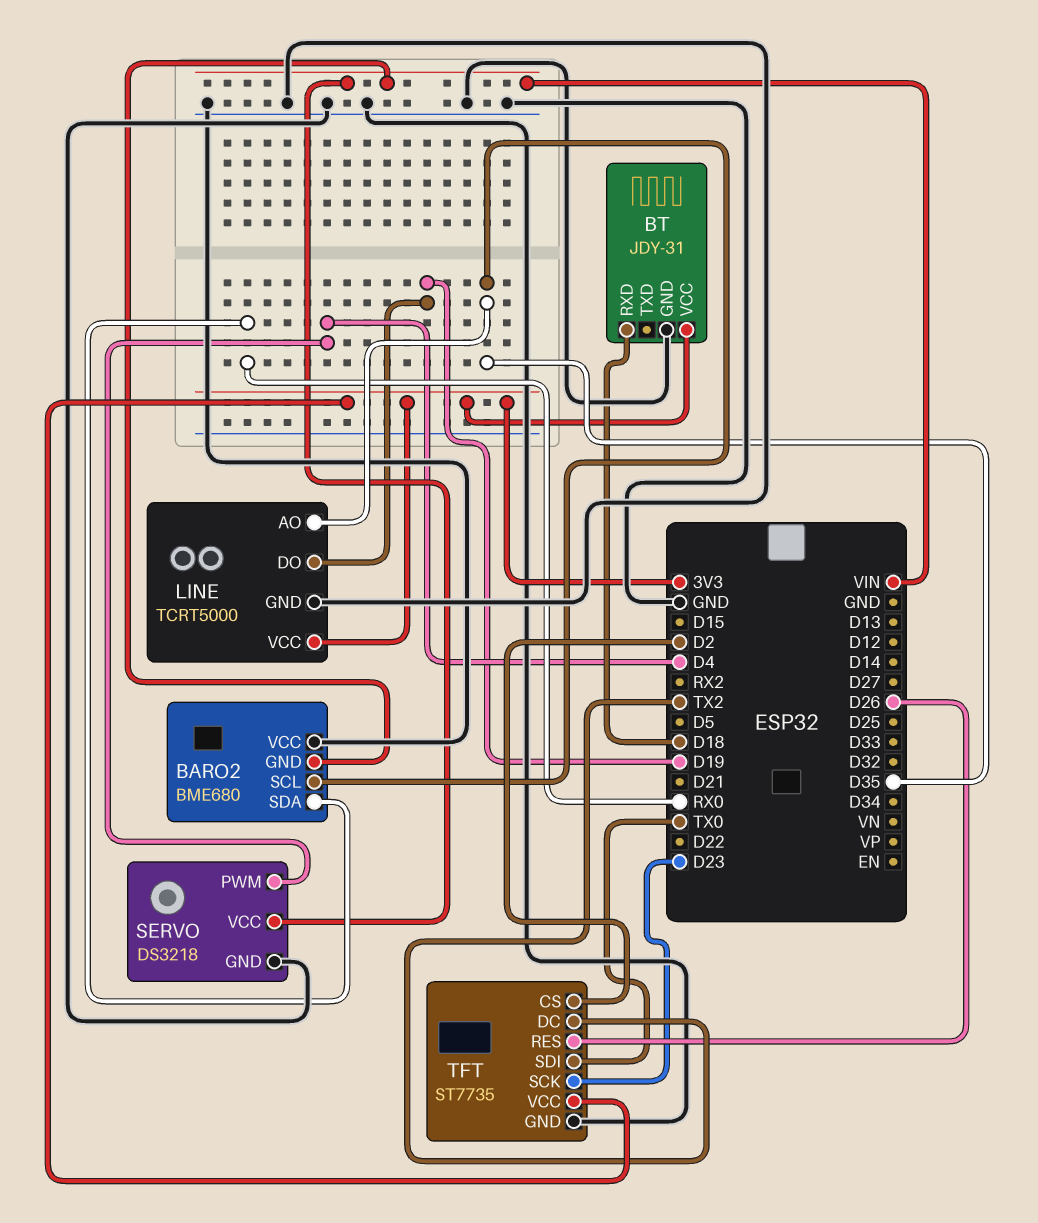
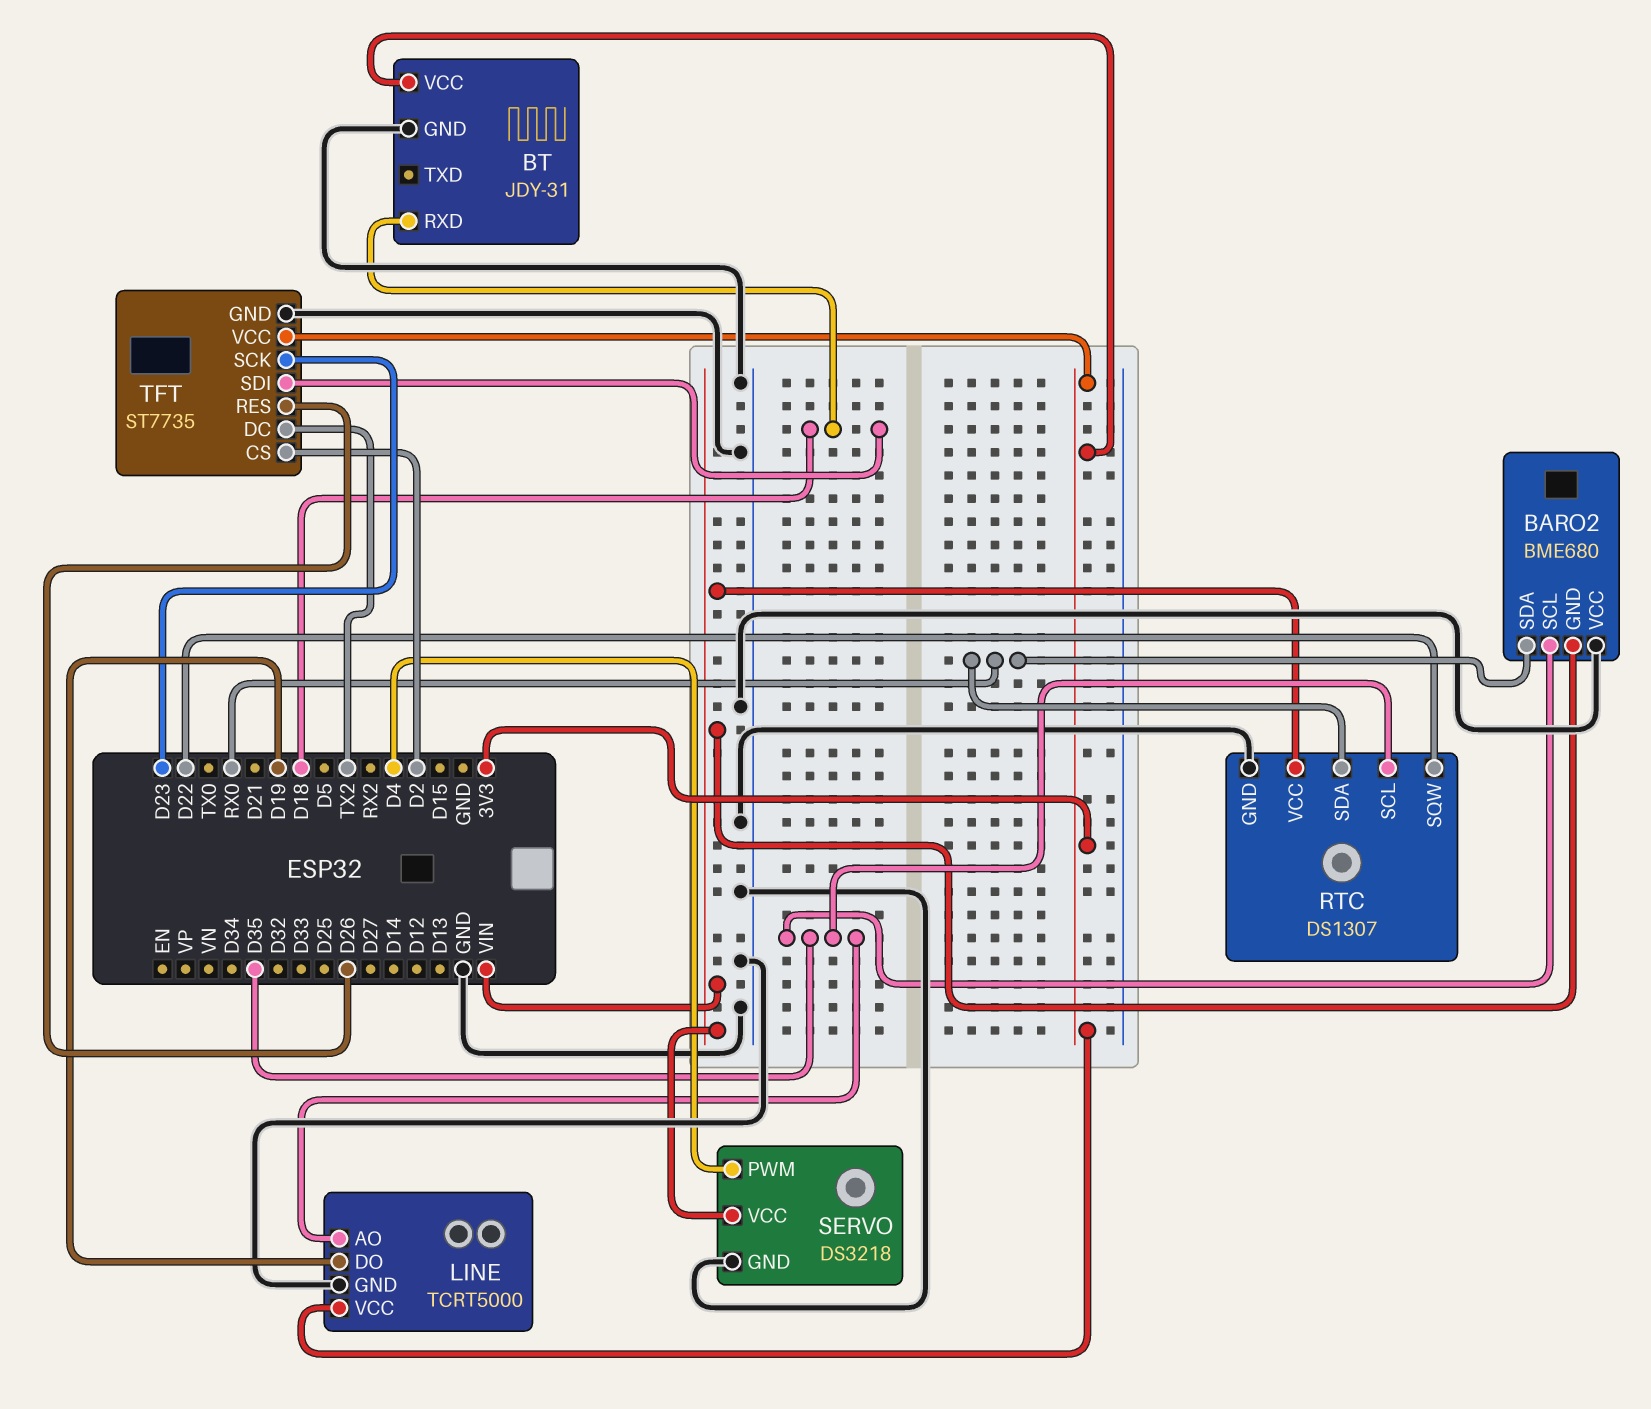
RTC: none -> DS1307
RTC pin GND: none -> GND
RTC pin SCL: none -> D35
RTC pin SDA: none -> RX0
RTC pin SQW: none -> D22
RTC pin VCC: none -> VIN
TFT pin SDI: TX0 -> D18

